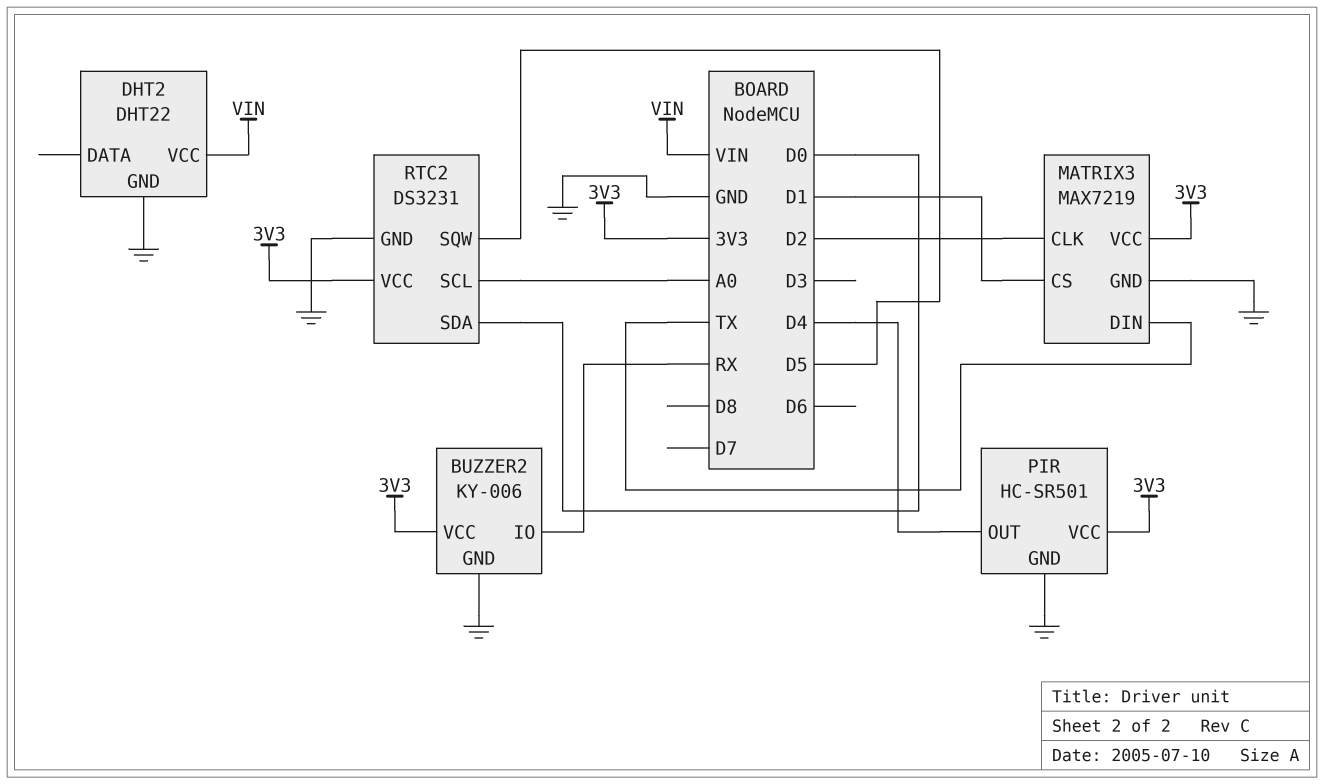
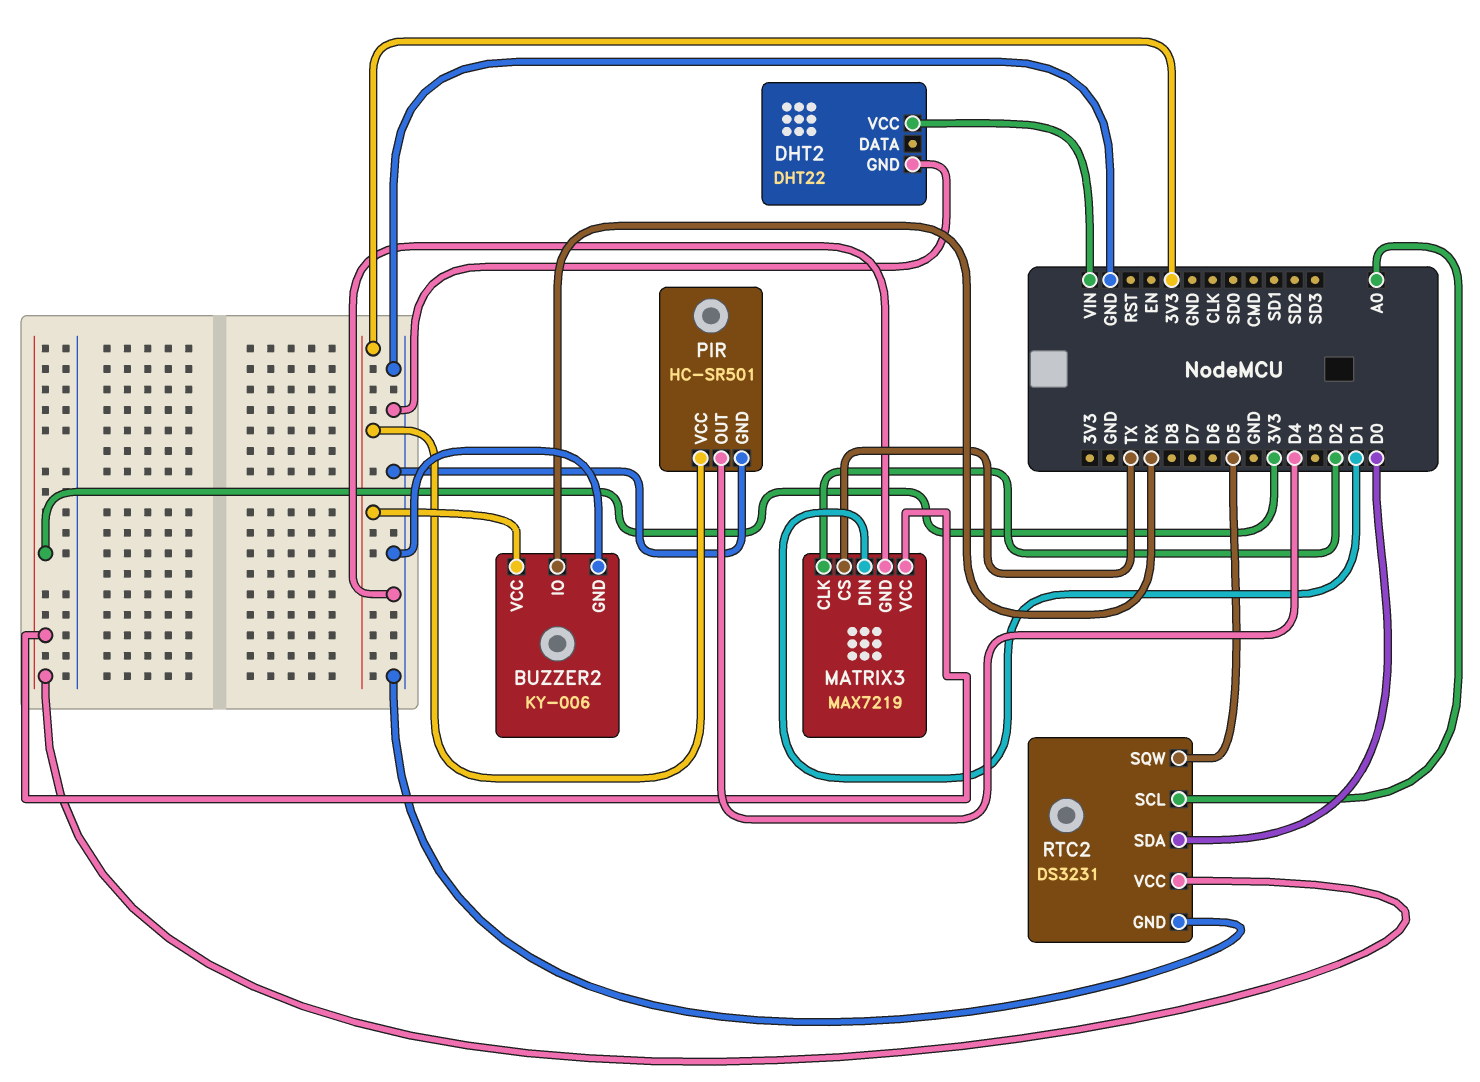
MATRIX3 pin CS: D1 -> TX
MATRIX3 pin DIN: TX -> D1

